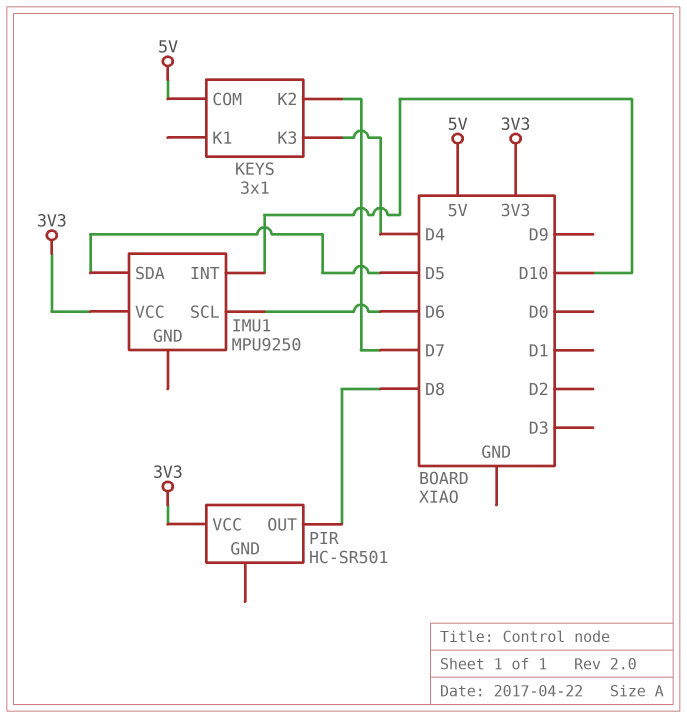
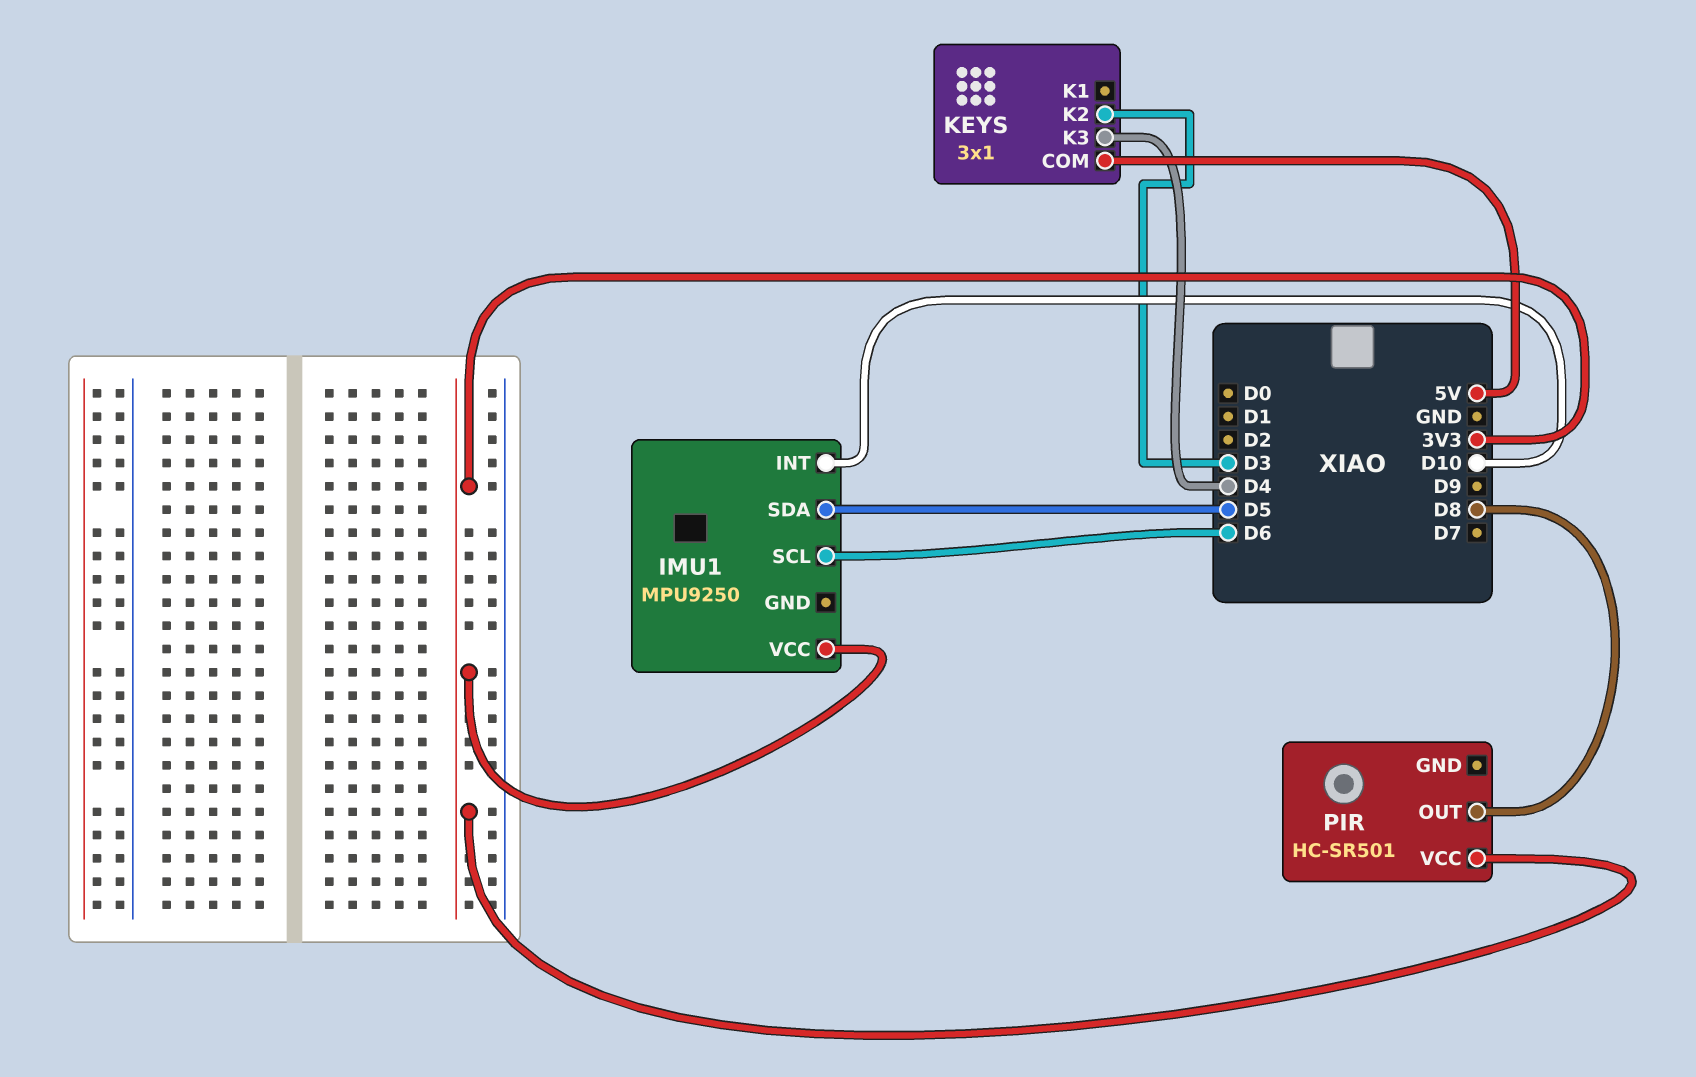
KEYS pin K2: D7 -> D3

